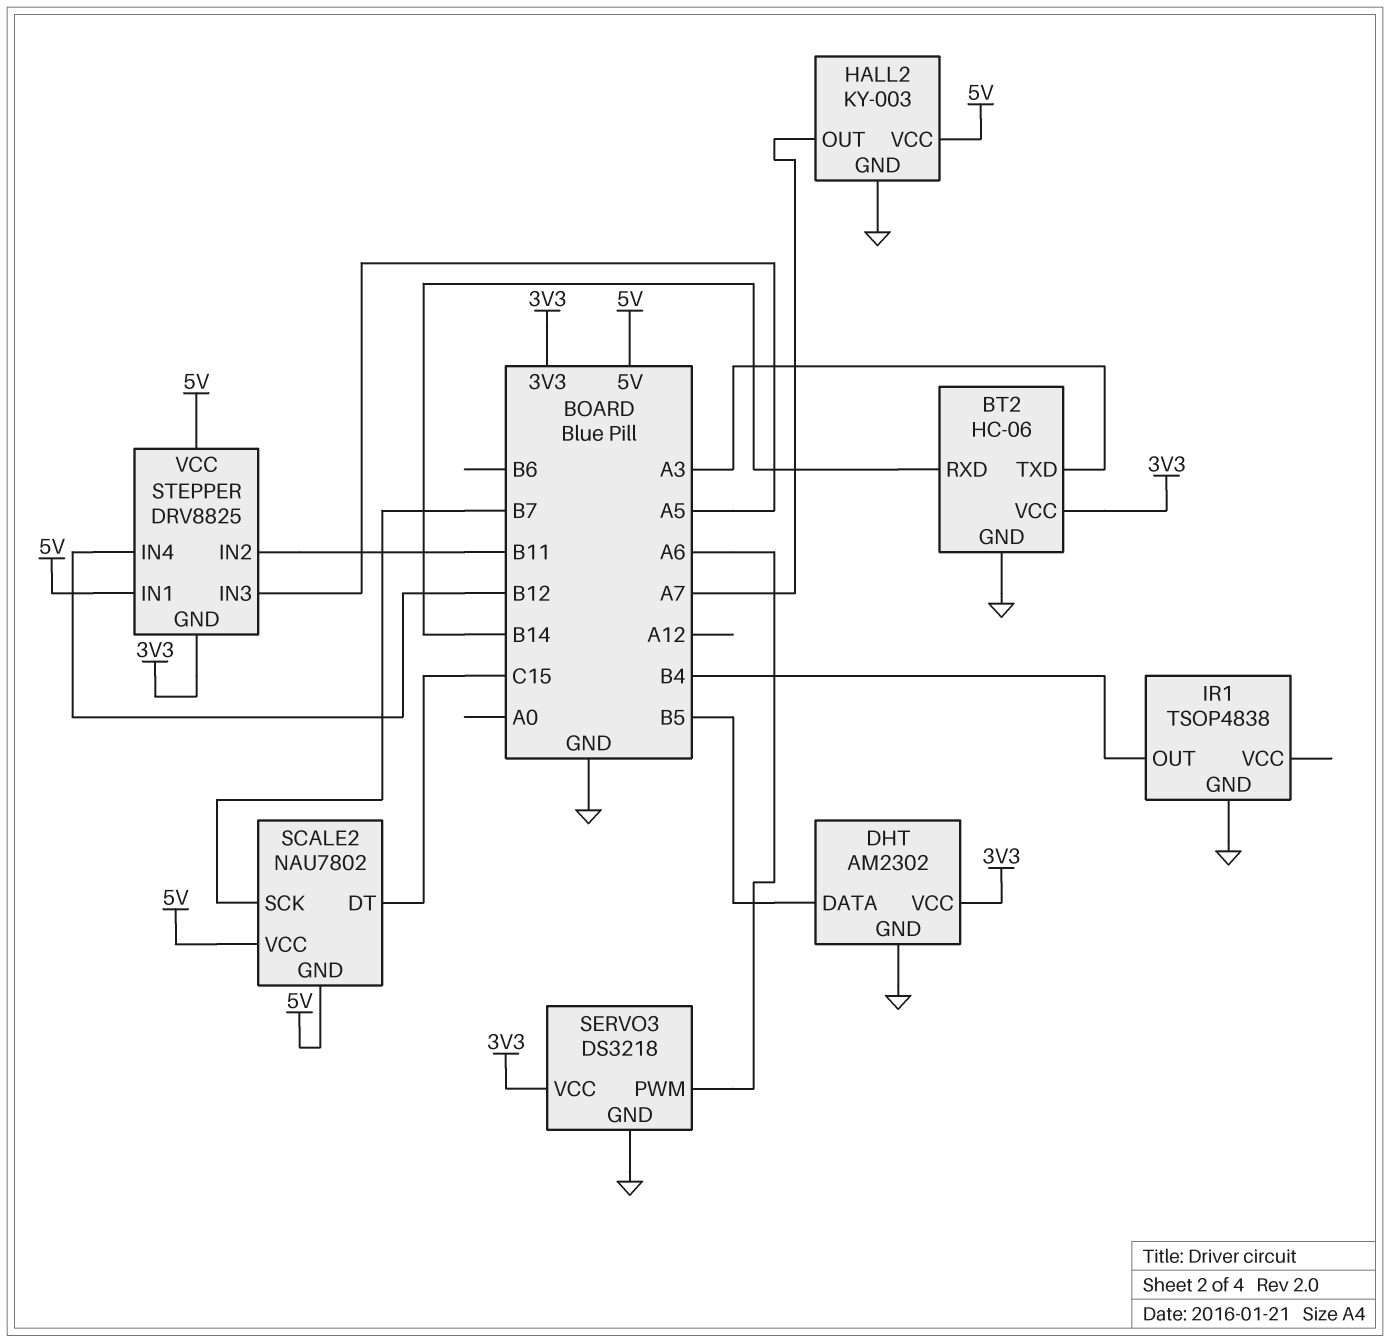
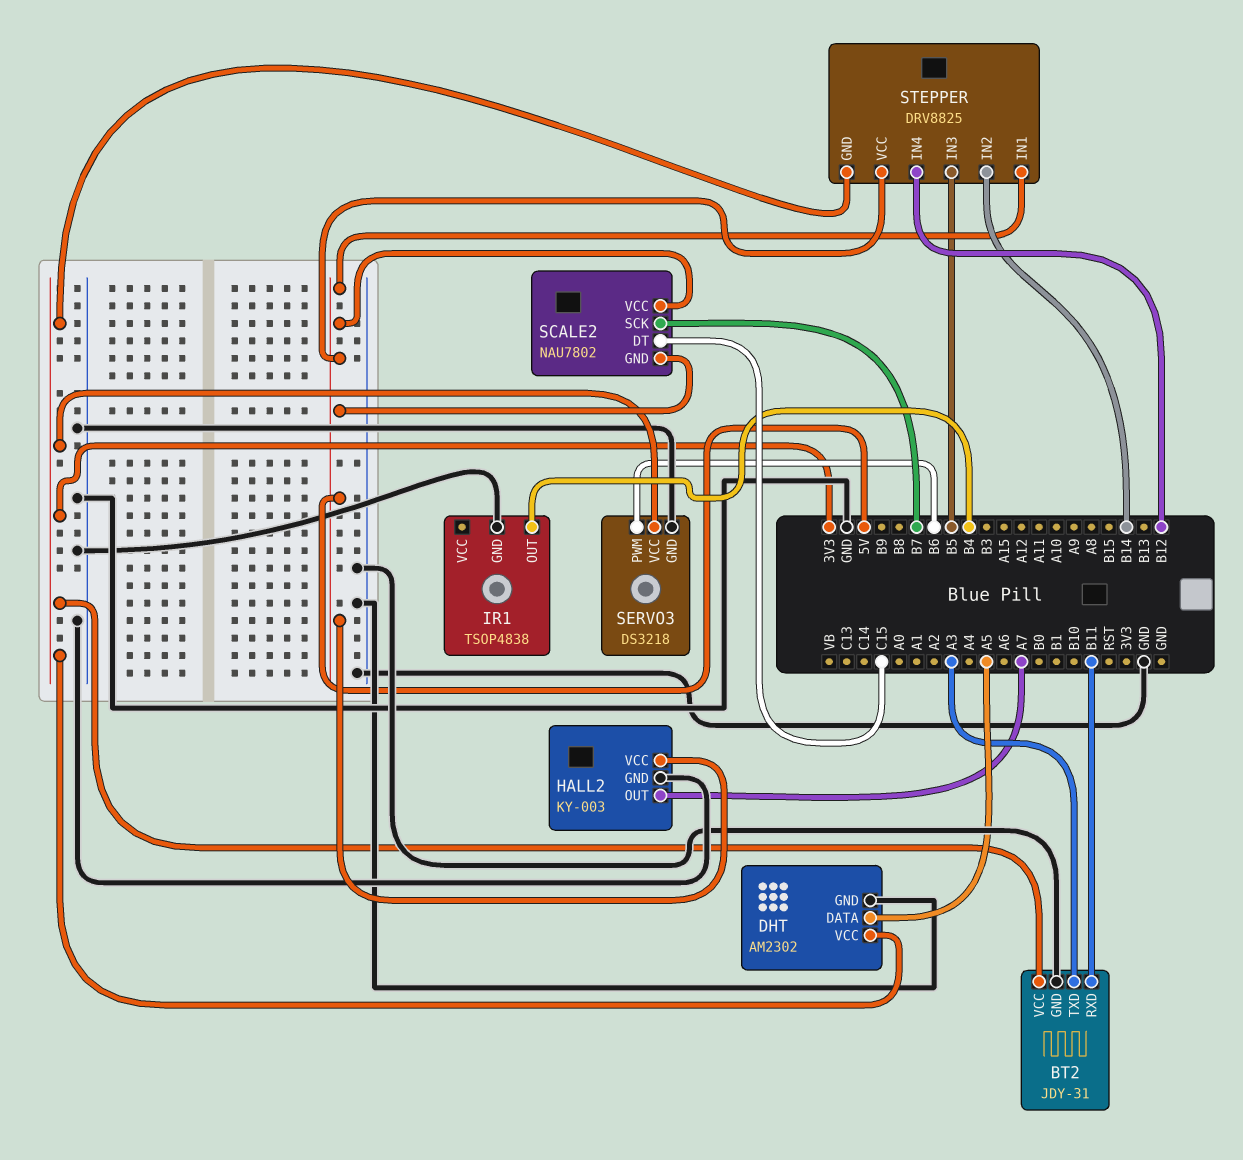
BT2: HC-06 -> JDY-31
BT2 pin RXD: B14 -> B11
DHT pin DATA: B5 -> A5
SERVO3 pin PWM: A6 -> B6
STEPPER pin IN2: B11 -> B14
STEPPER pin IN3: A5 -> B5

